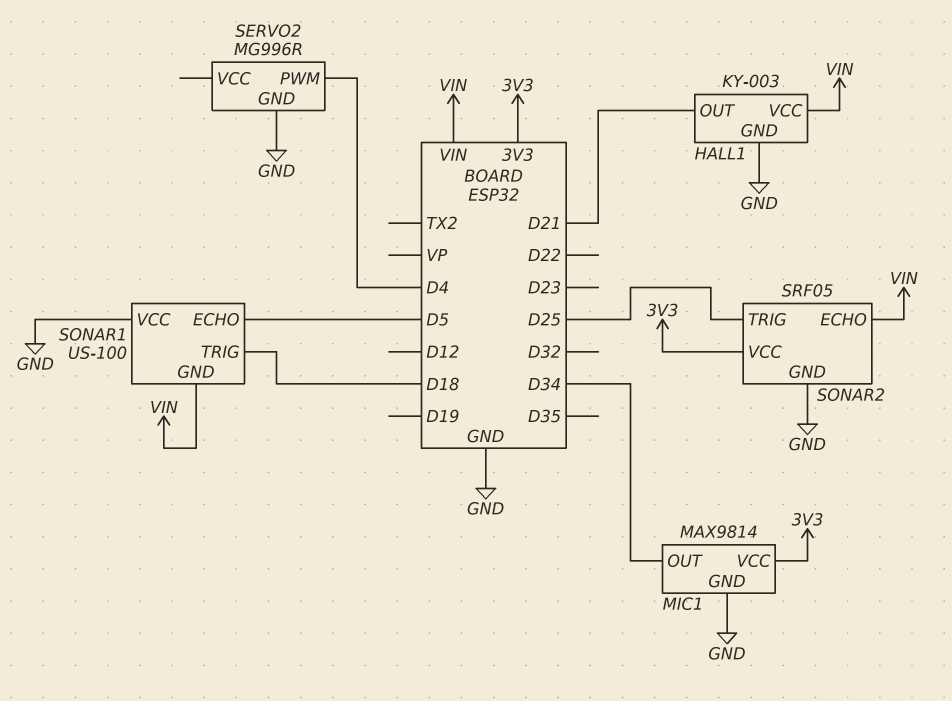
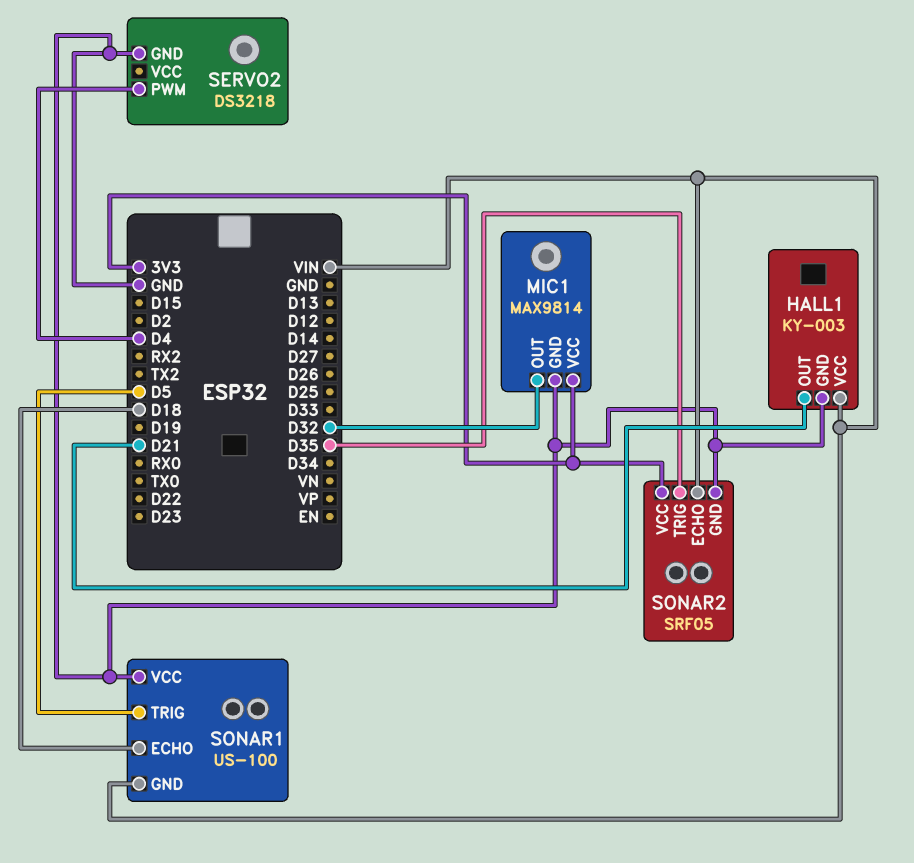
MIC1 pin OUT: D34 -> D32
SERVO2: MG996R -> DS3218
SONAR1 pin ECHO: D5 -> D18
SONAR1 pin TRIG: D18 -> D5
SONAR2 pin TRIG: D25 -> D35

